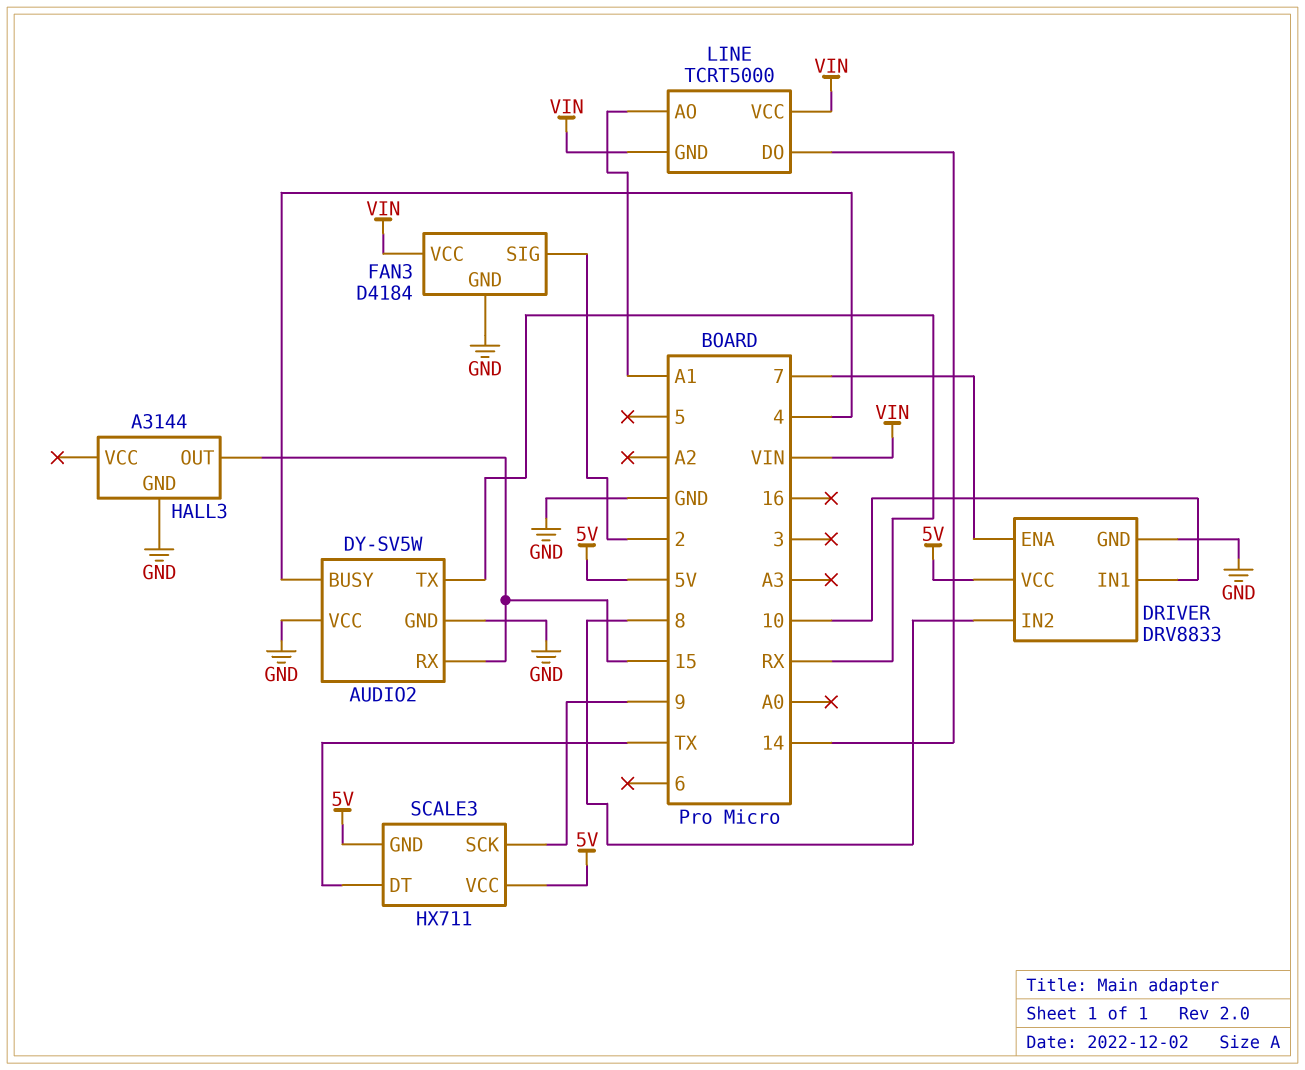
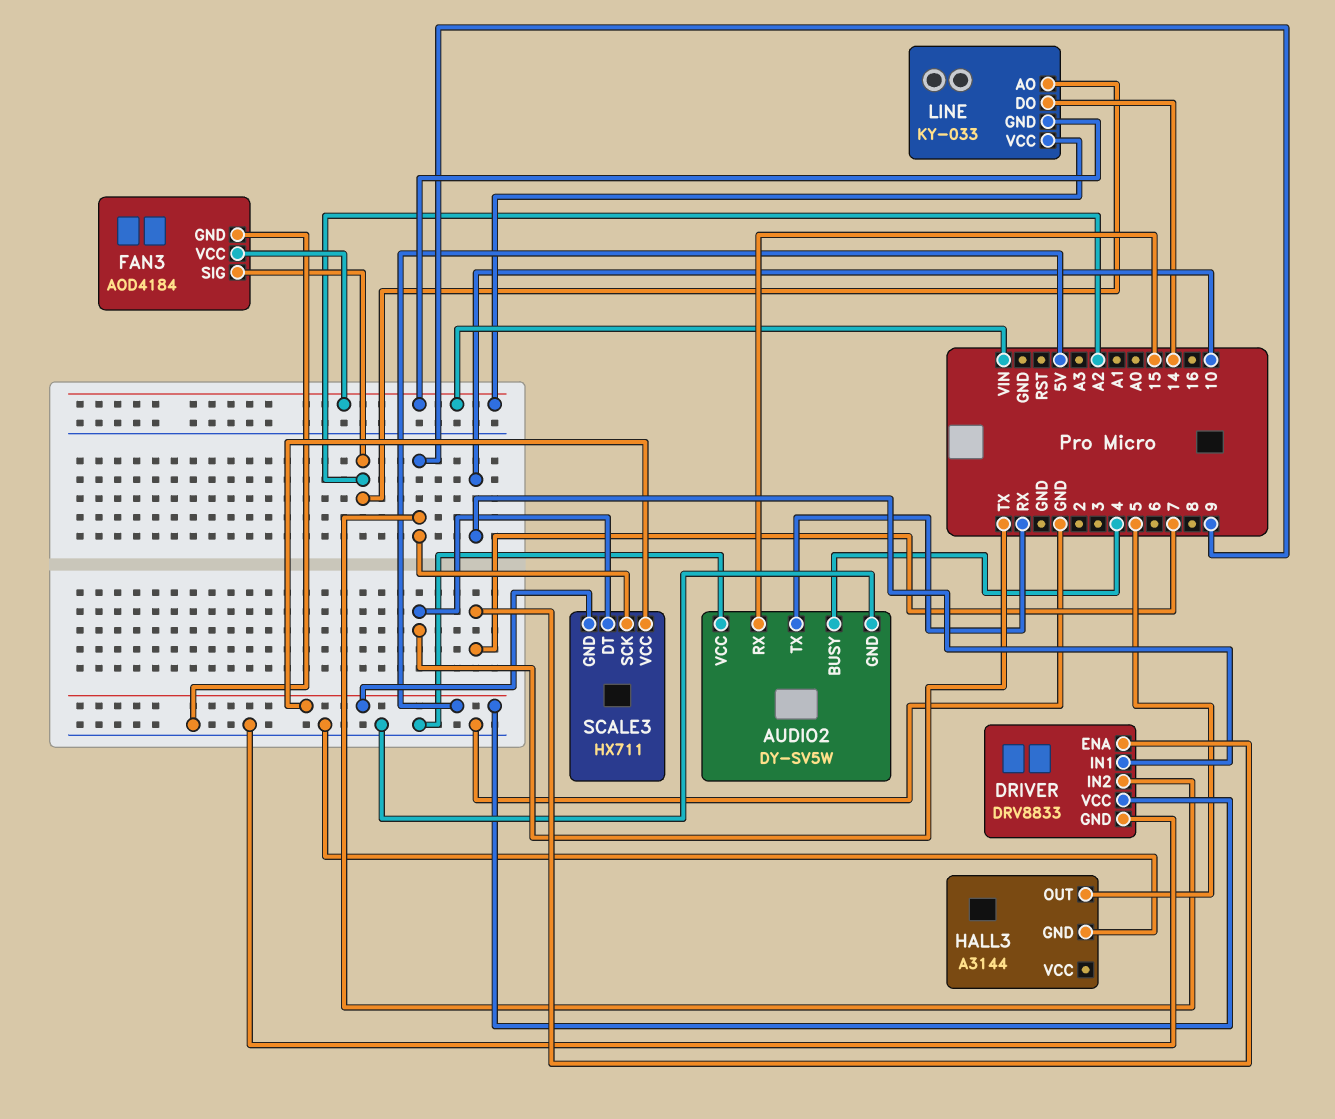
DRIVER pin IN2: 8 -> 9
FAN3: D4184 -> AOD4184
FAN3 pin SIG: 2 -> A2
HALL3 pin OUT: 15 -> 5
LINE: TCRT5000 -> KY-033
LINE pin AO: A1 -> A2

